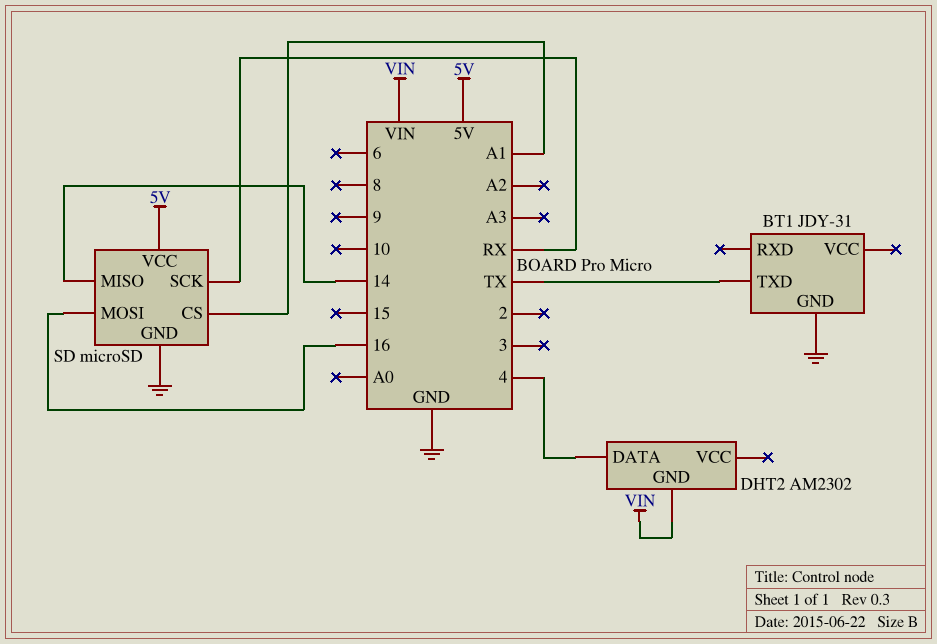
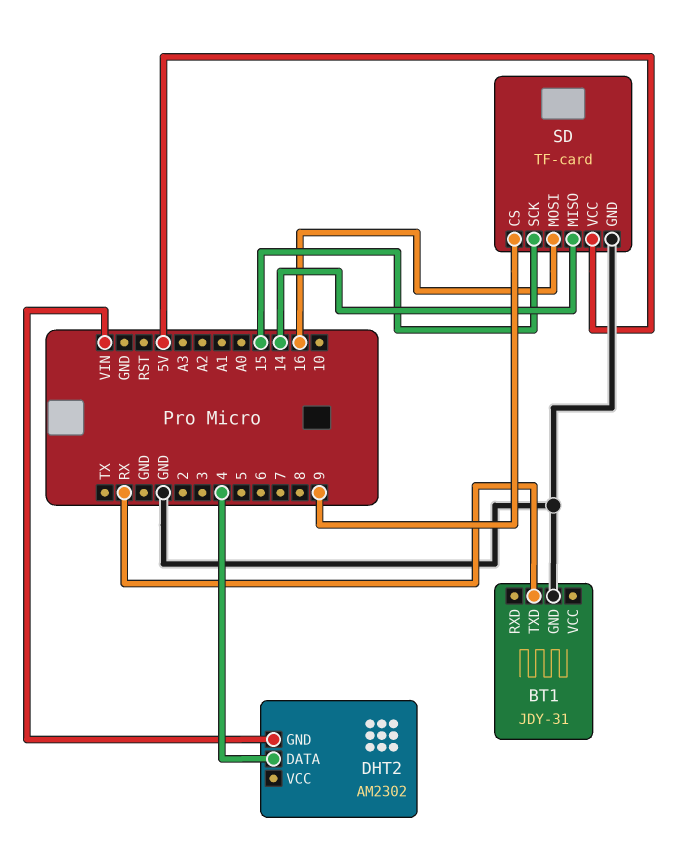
BT1 pin TXD: TX -> RX
SD: microSD -> TF-card
SD pin CS: A1 -> 9
SD pin SCK: RX -> 15

